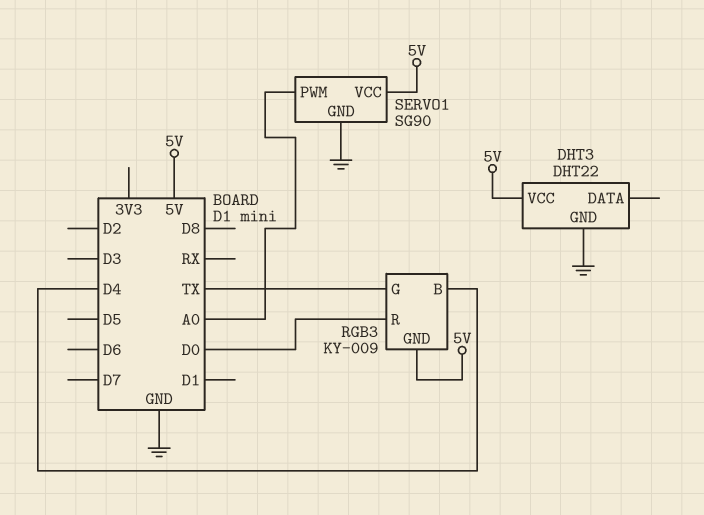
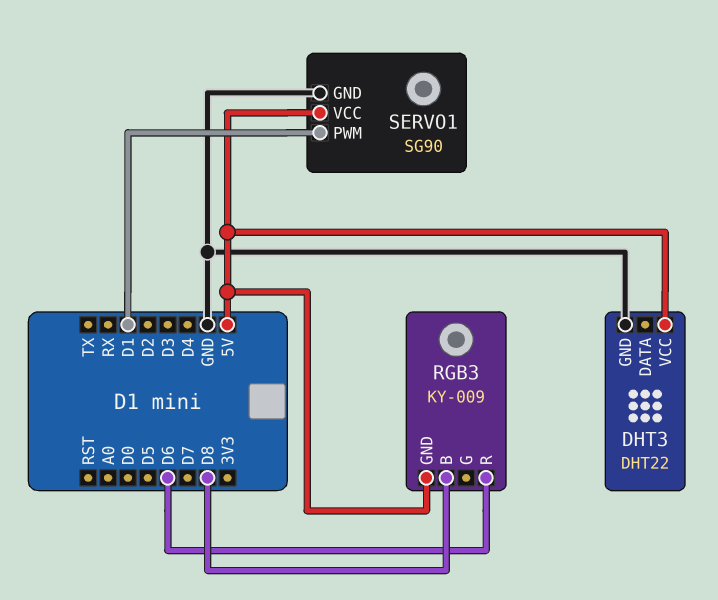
RGB3 pin B: D4 -> D8
RGB3 pin G: TX -> none
RGB3 pin R: D0 -> D6
SERVO1 pin PWM: A0 -> D1

